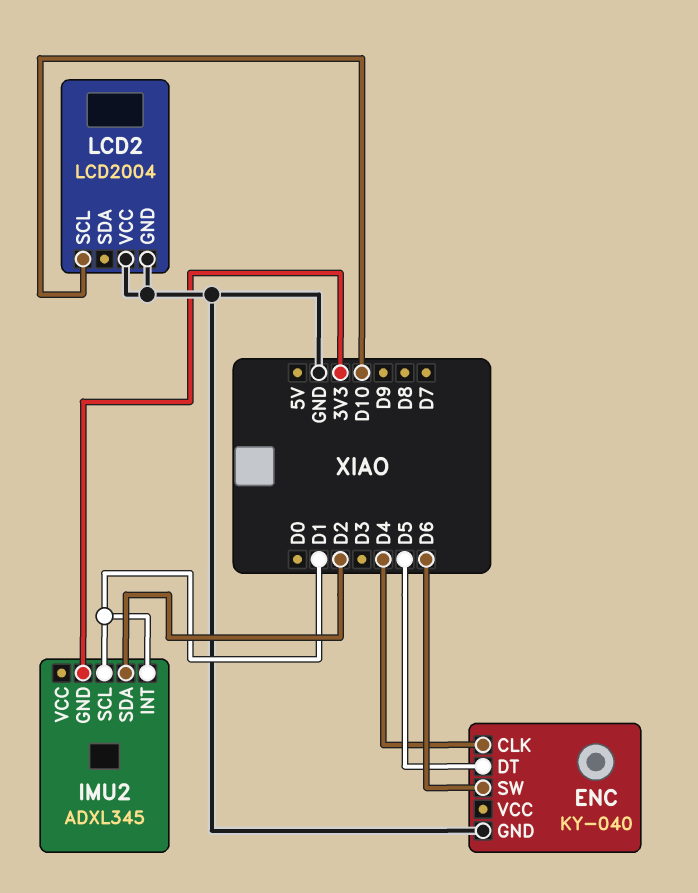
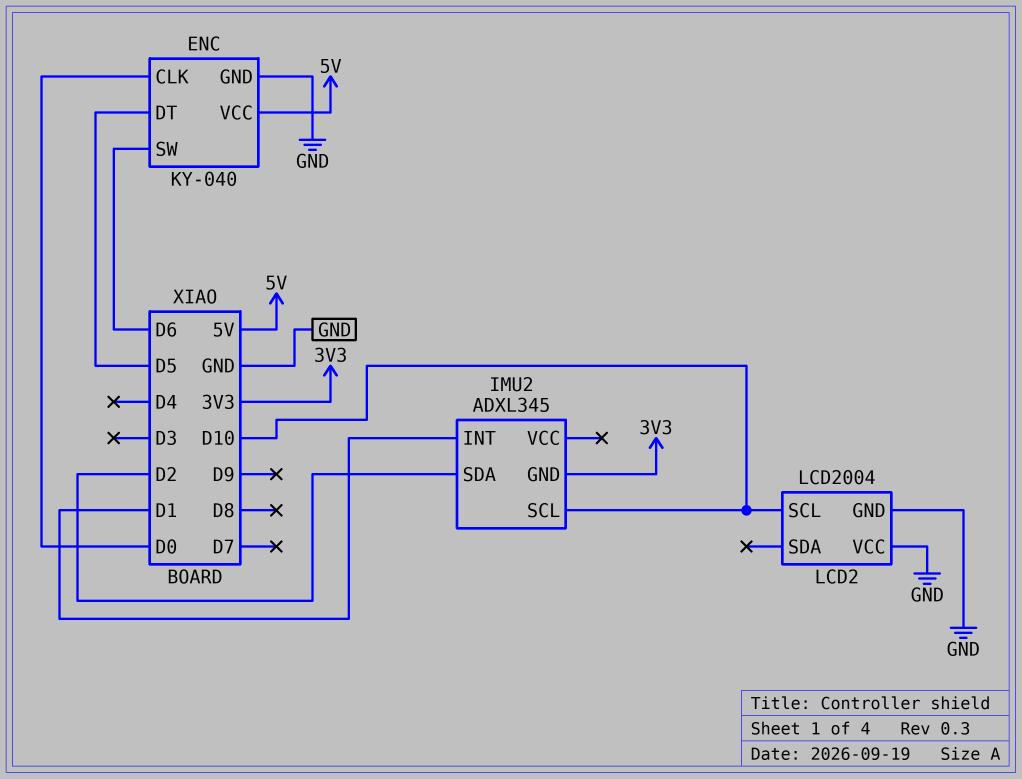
ENC pin CLK: D4 -> D0
ENC pin VCC: none -> 5V
IMU2 pin SCL: D1 -> D10

